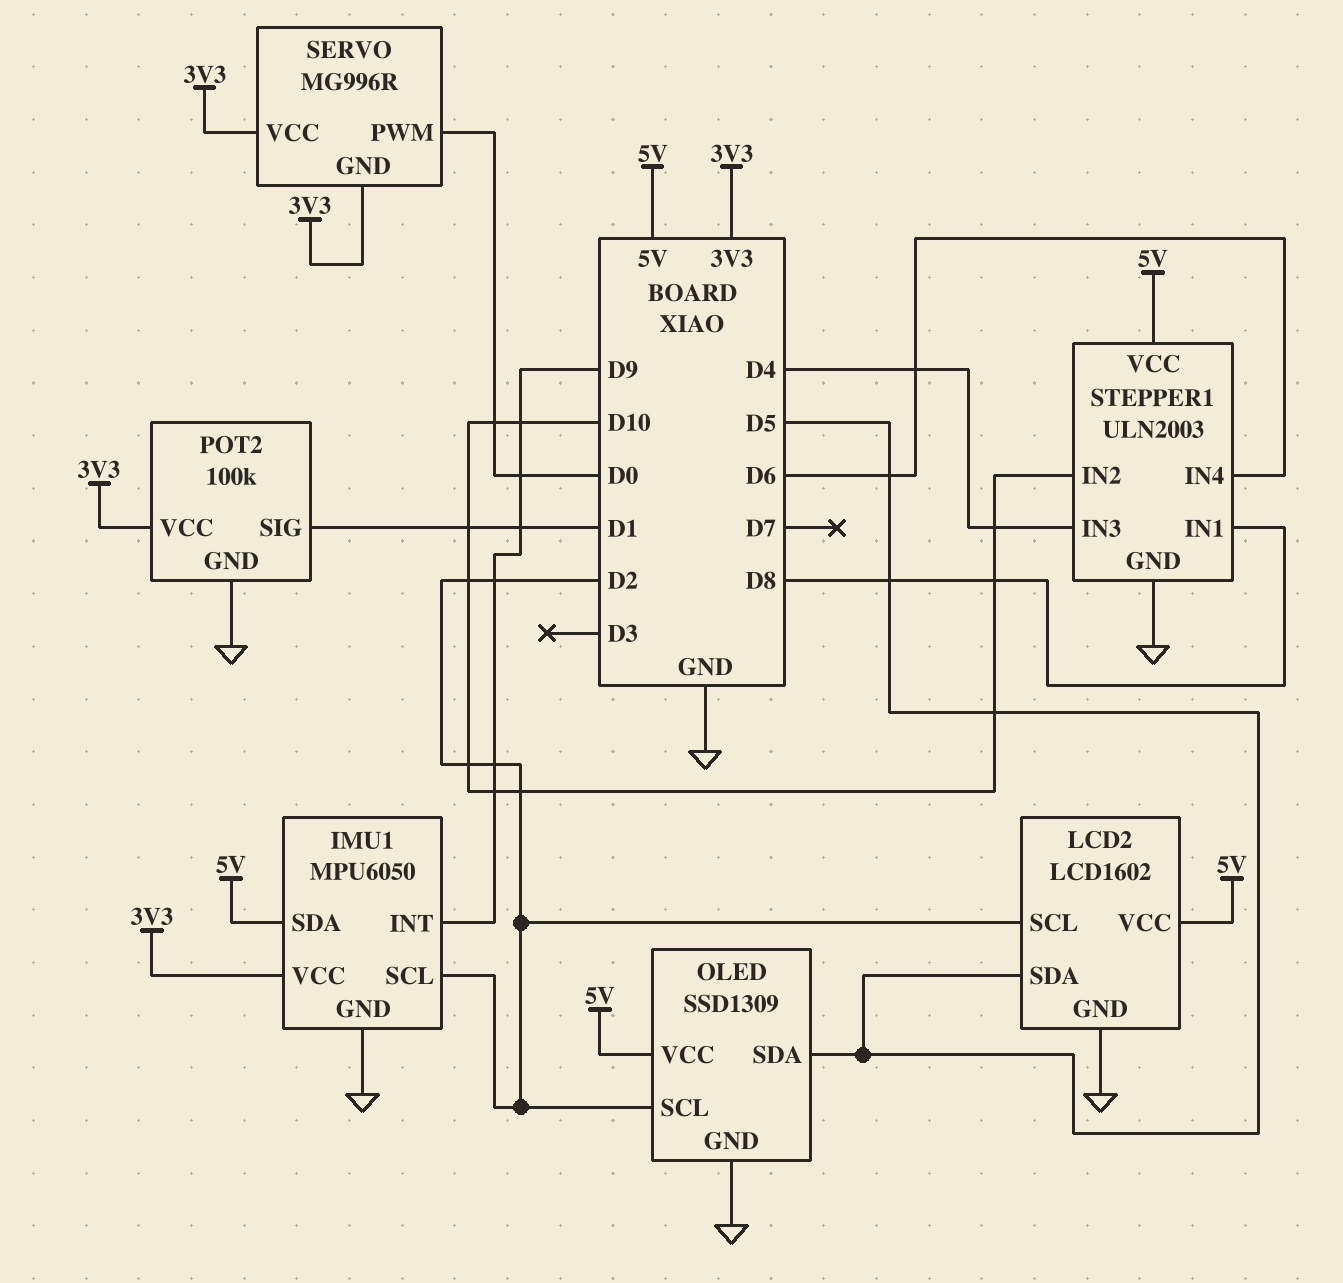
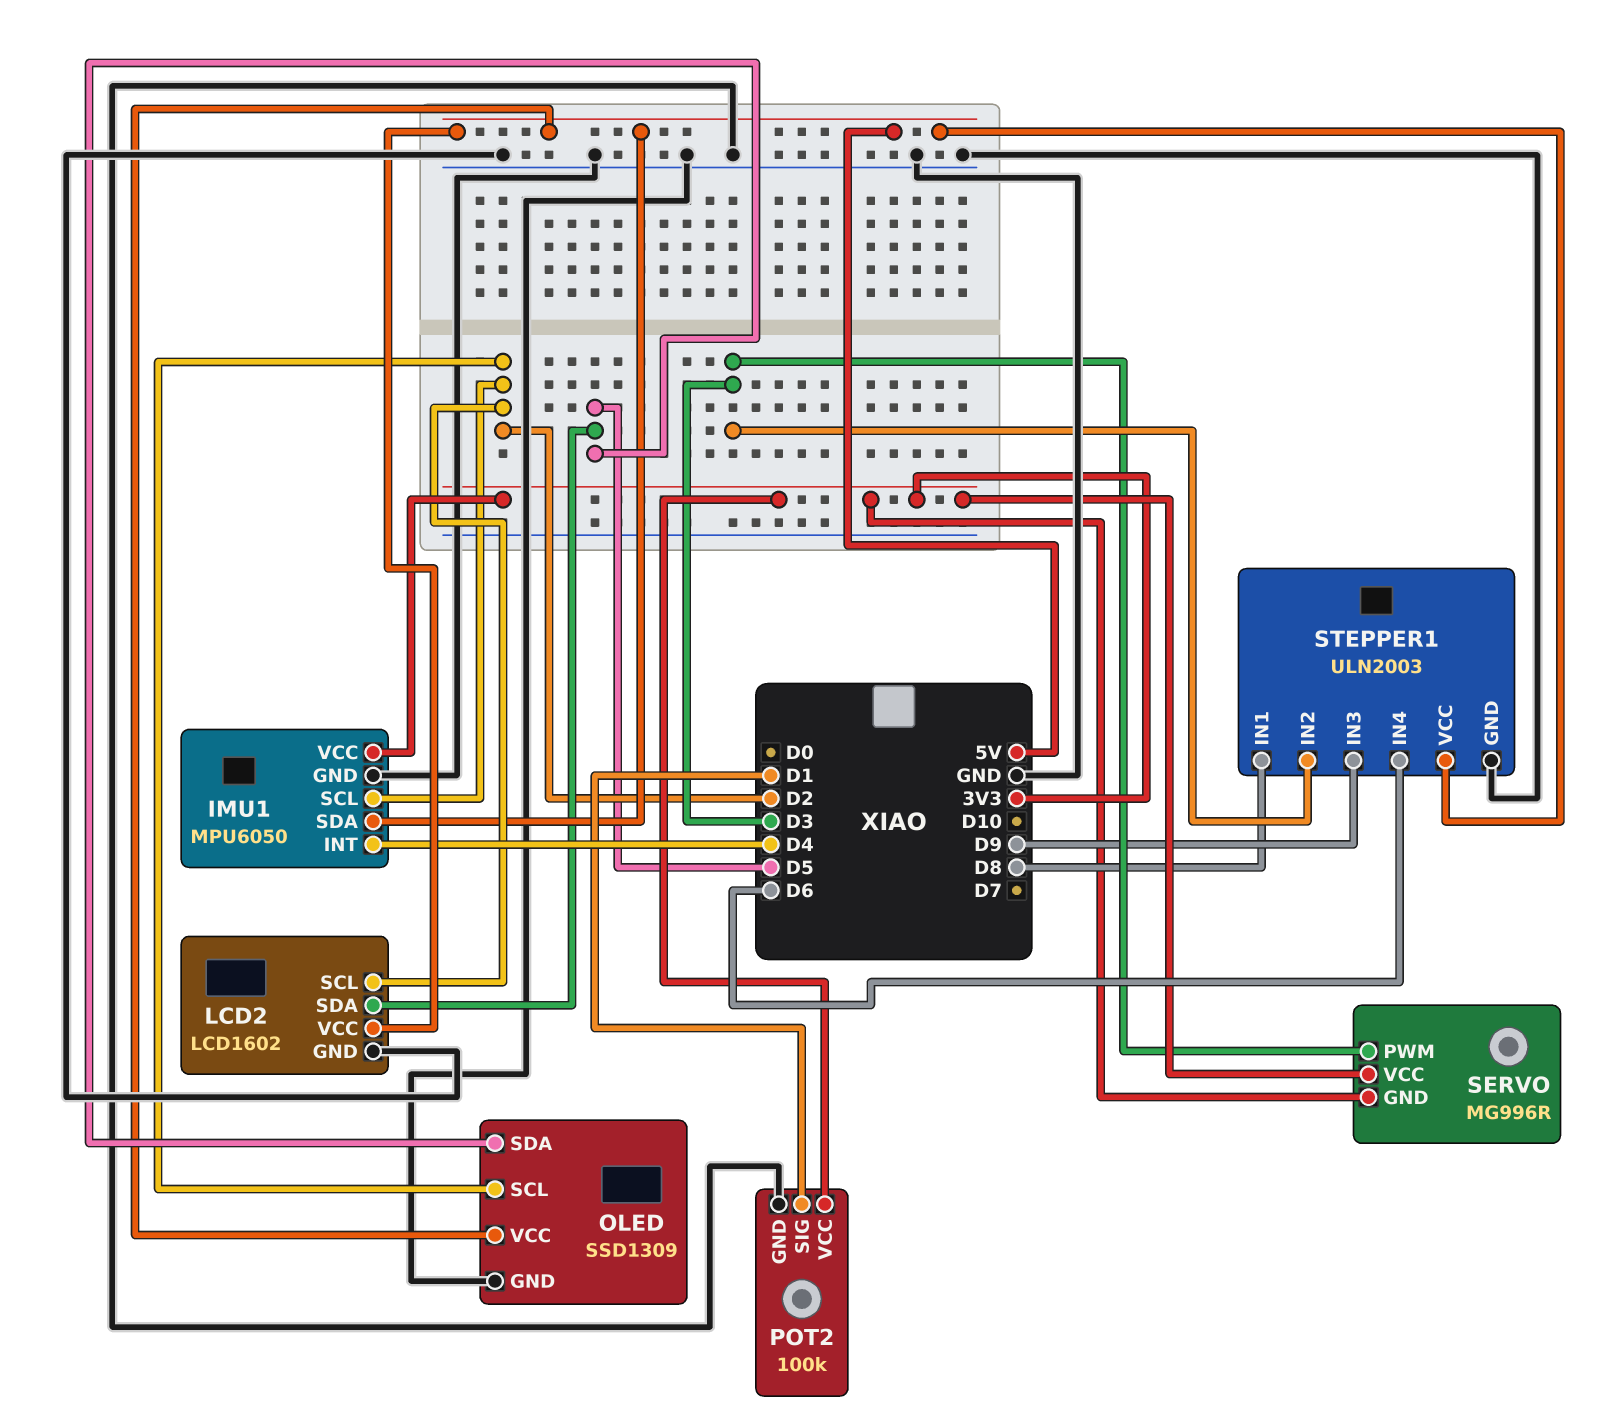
IMU1 pin INT: D9 -> D4
SERVO pin PWM: D0 -> D3
STEPPER1 pin IN2: D10 -> D3
STEPPER1 pin IN3: D4 -> D9

